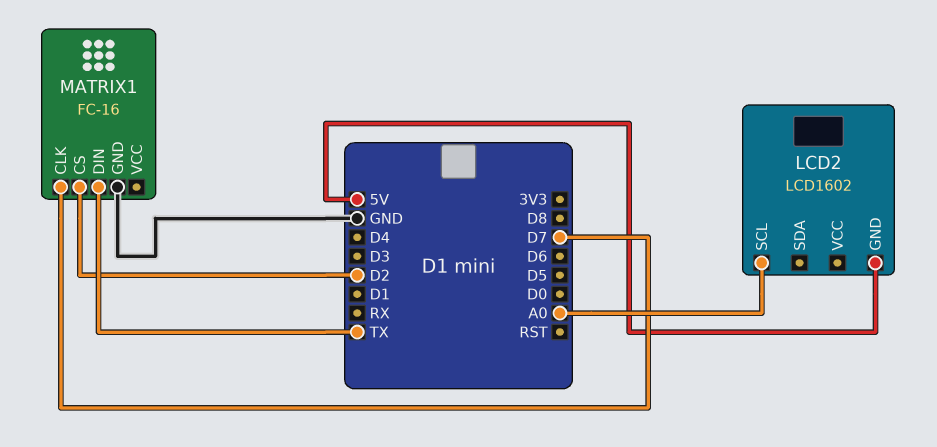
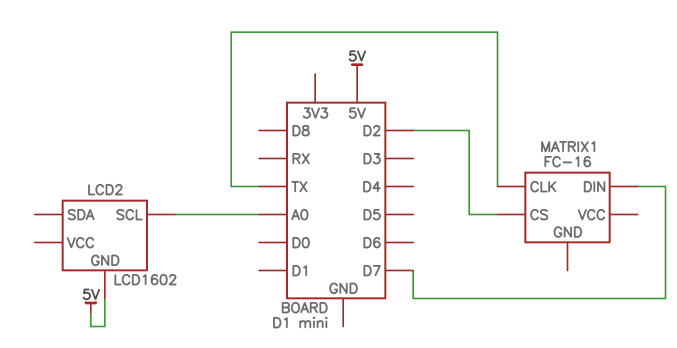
MATRIX1 pin CLK: D7 -> TX
MATRIX1 pin DIN: TX -> D7
MATRIX1 pin GND: GND -> none

